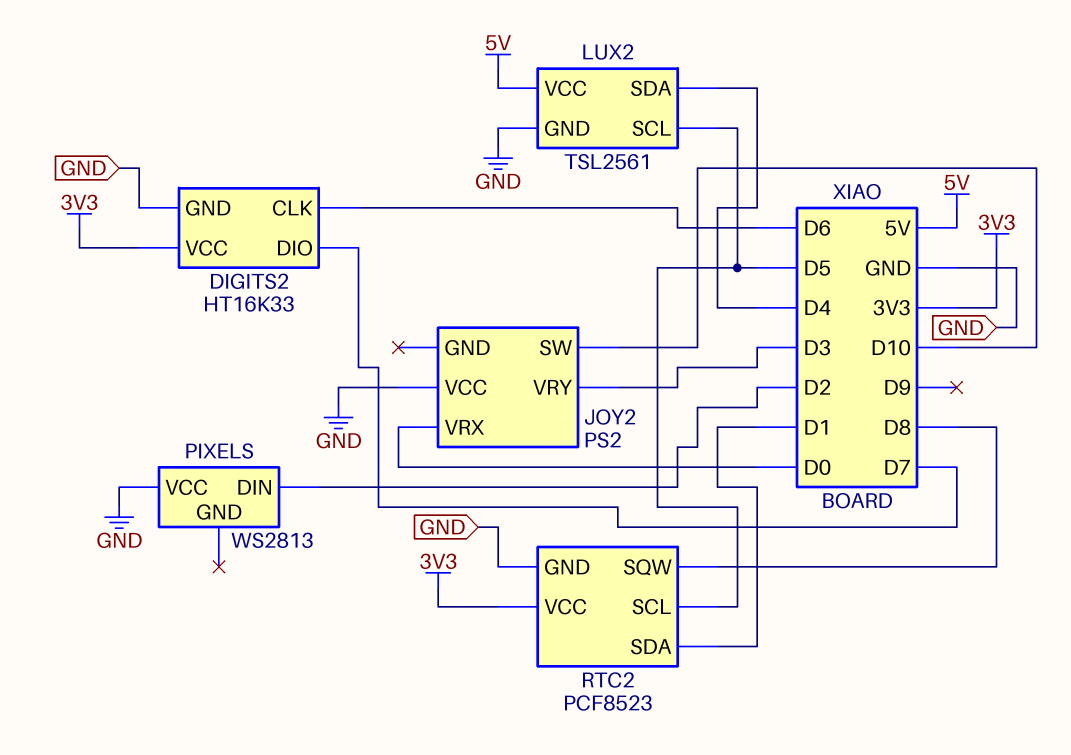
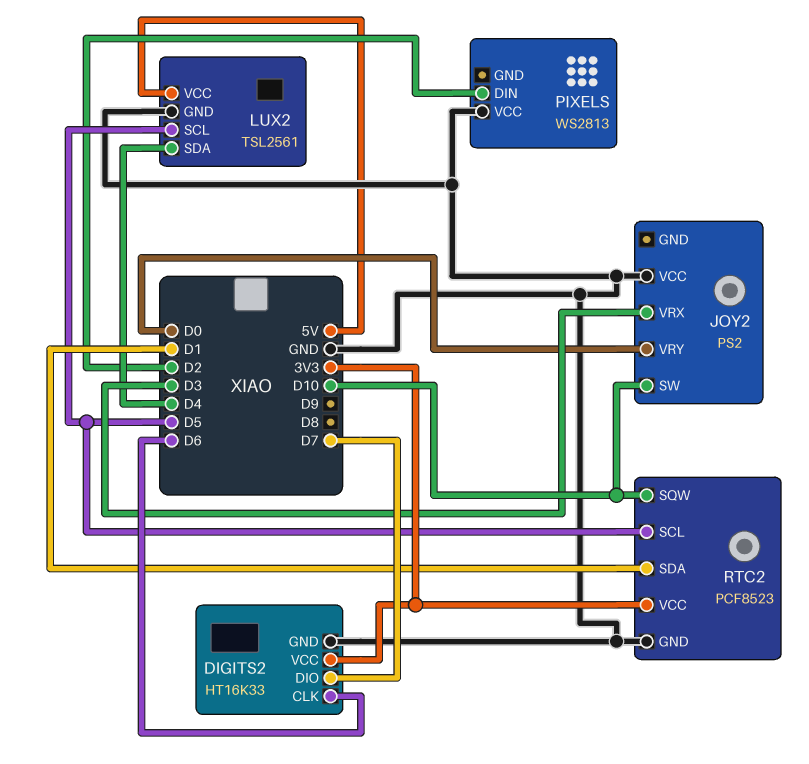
JOY2 pin VRX: D0 -> D3
JOY2 pin VRY: D3 -> D0
RTC2 pin SQW: D8 -> D10

